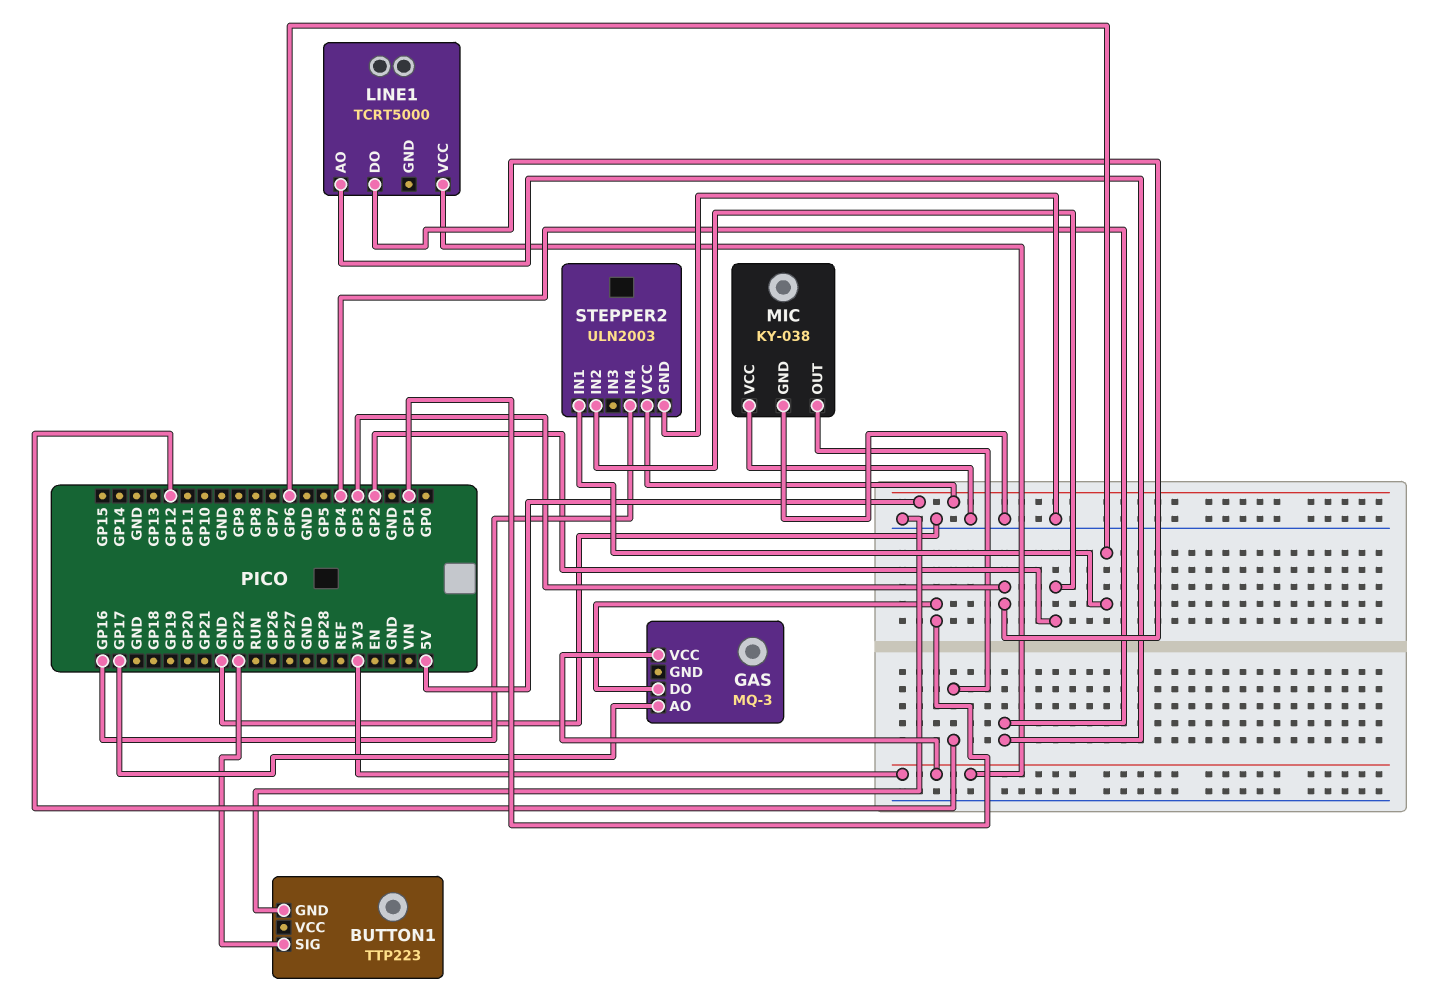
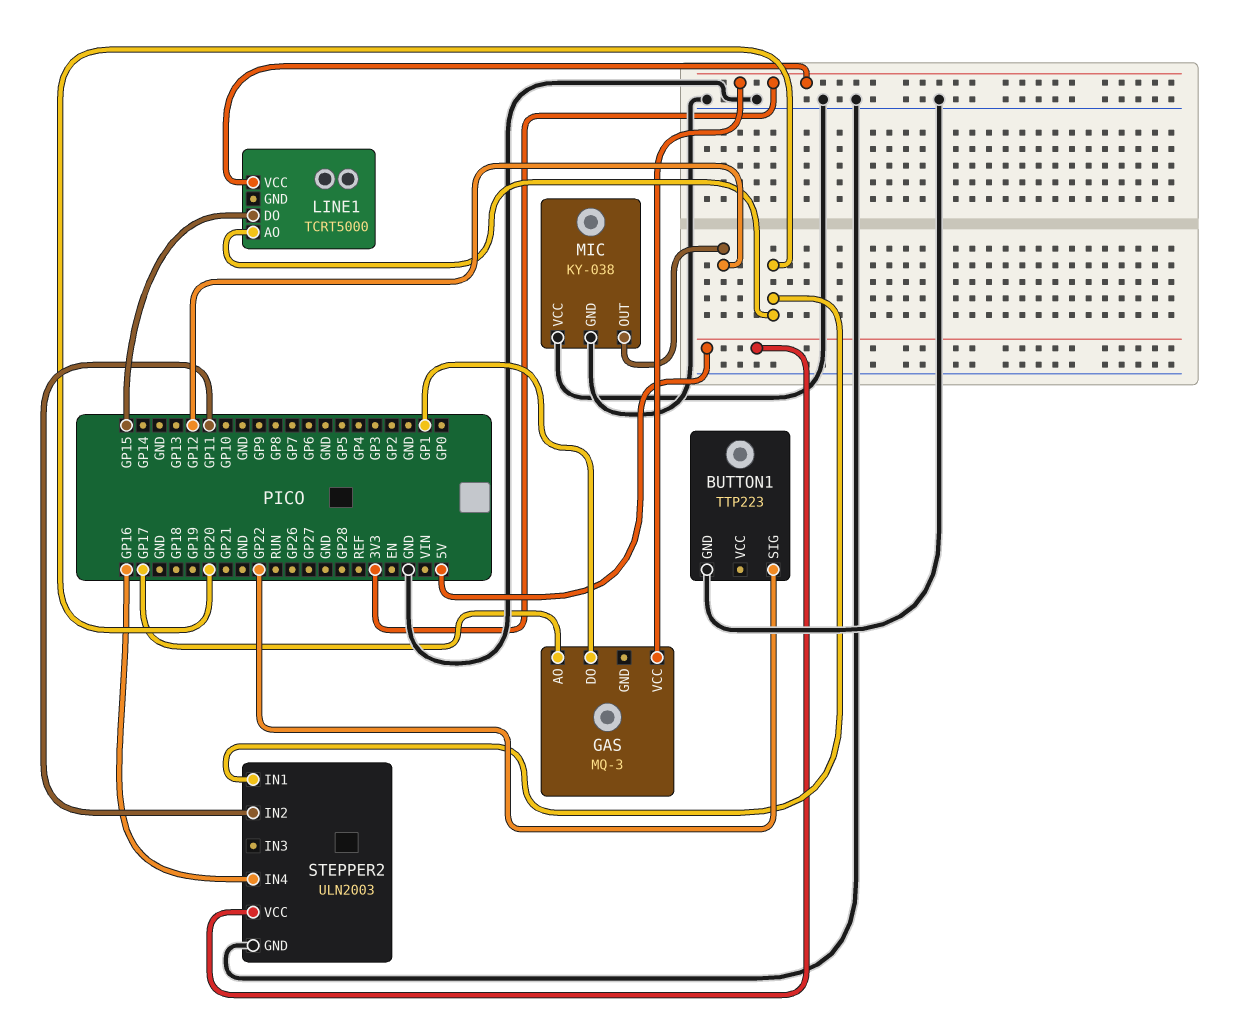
LINE1 pin AO: GP4 -> GP20
LINE1 pin DO: GP3 -> GP15
STEPPER2 pin IN1: GP6 -> GP20
STEPPER2 pin IN2: GP2 -> GP11

